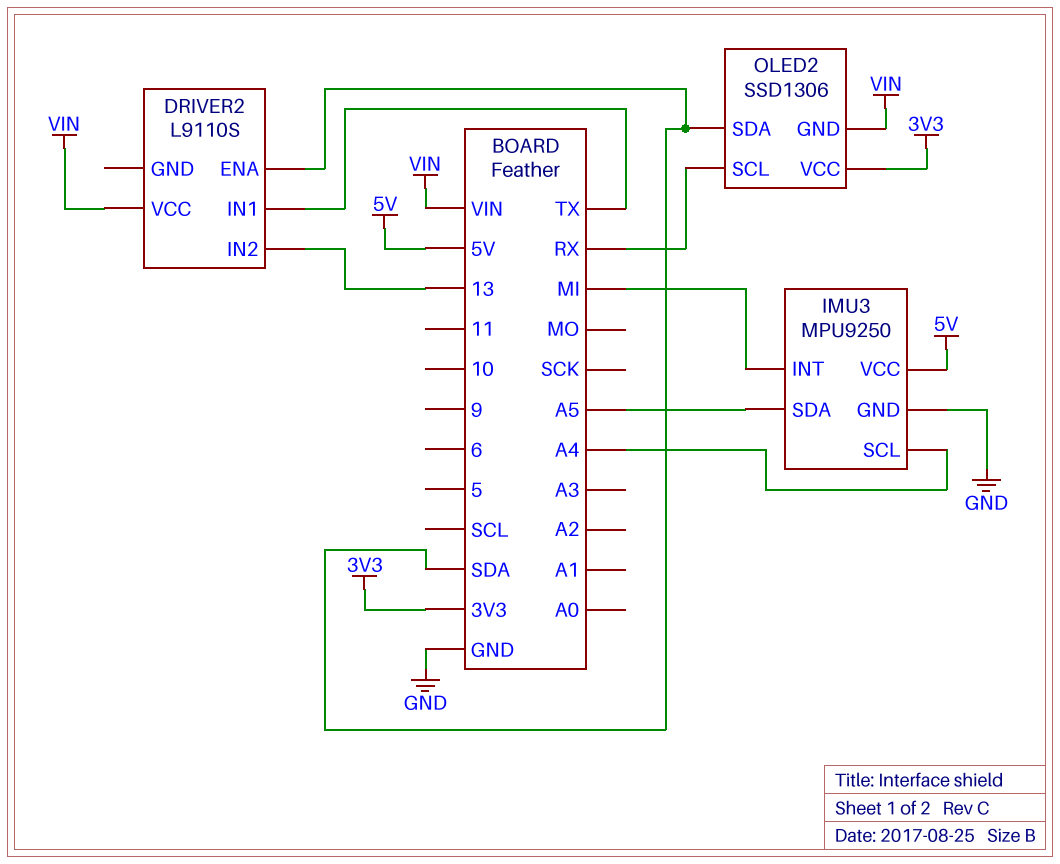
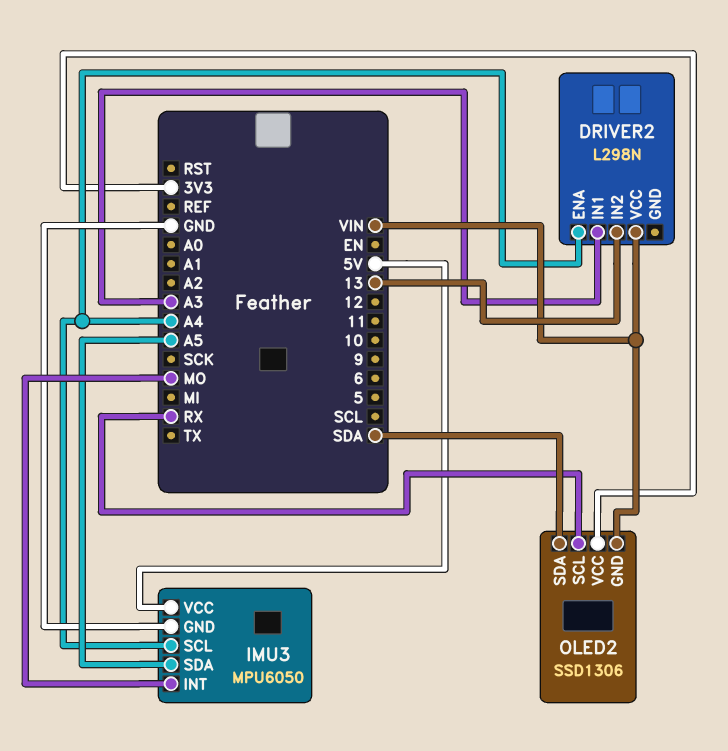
DRIVER2: L9110S -> L298N
DRIVER2 pin ENA: SDA -> A4
DRIVER2 pin IN1: TX -> A3
IMU3: MPU9250 -> MPU6050
IMU3 pin INT: MI -> MO

